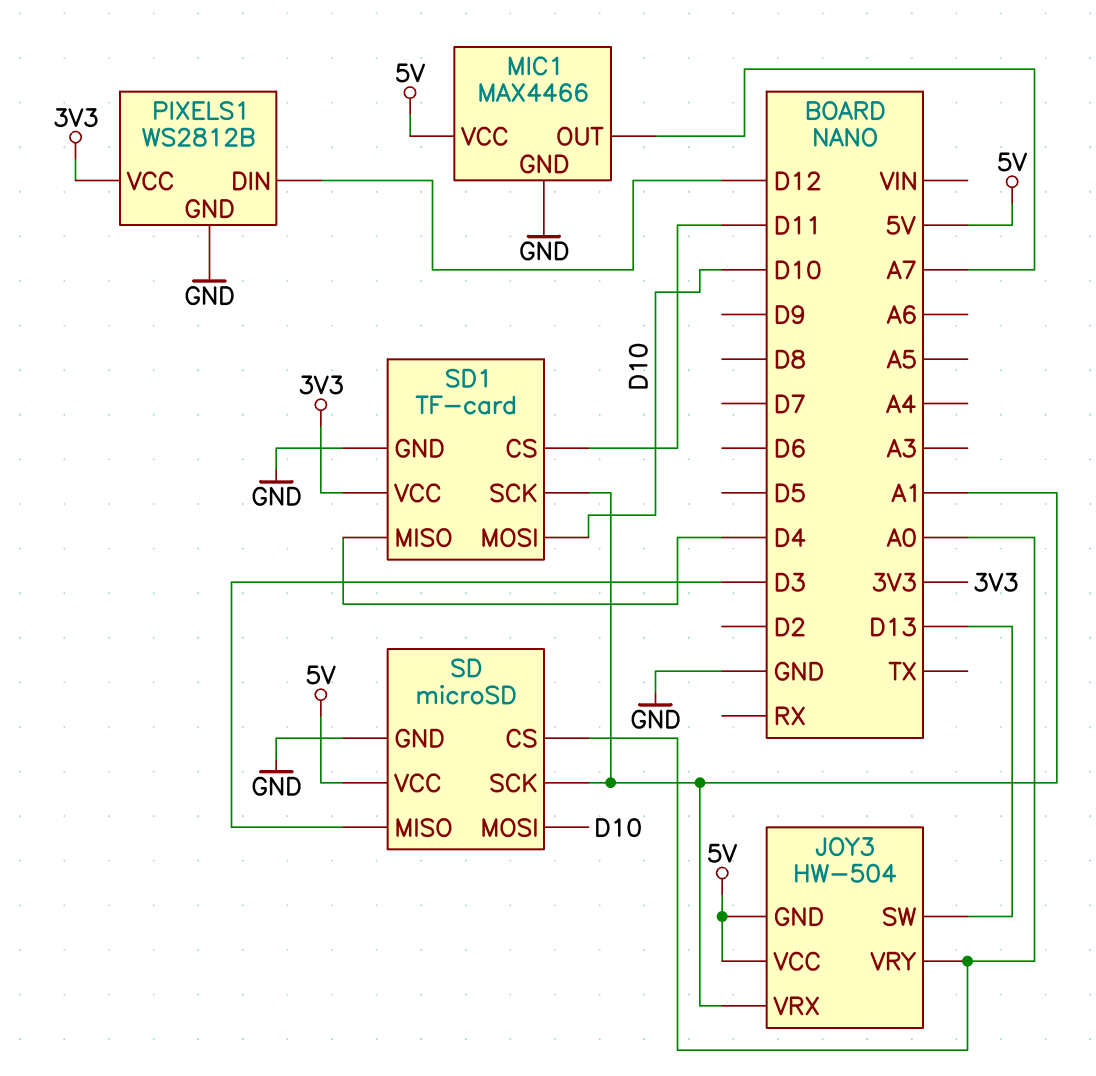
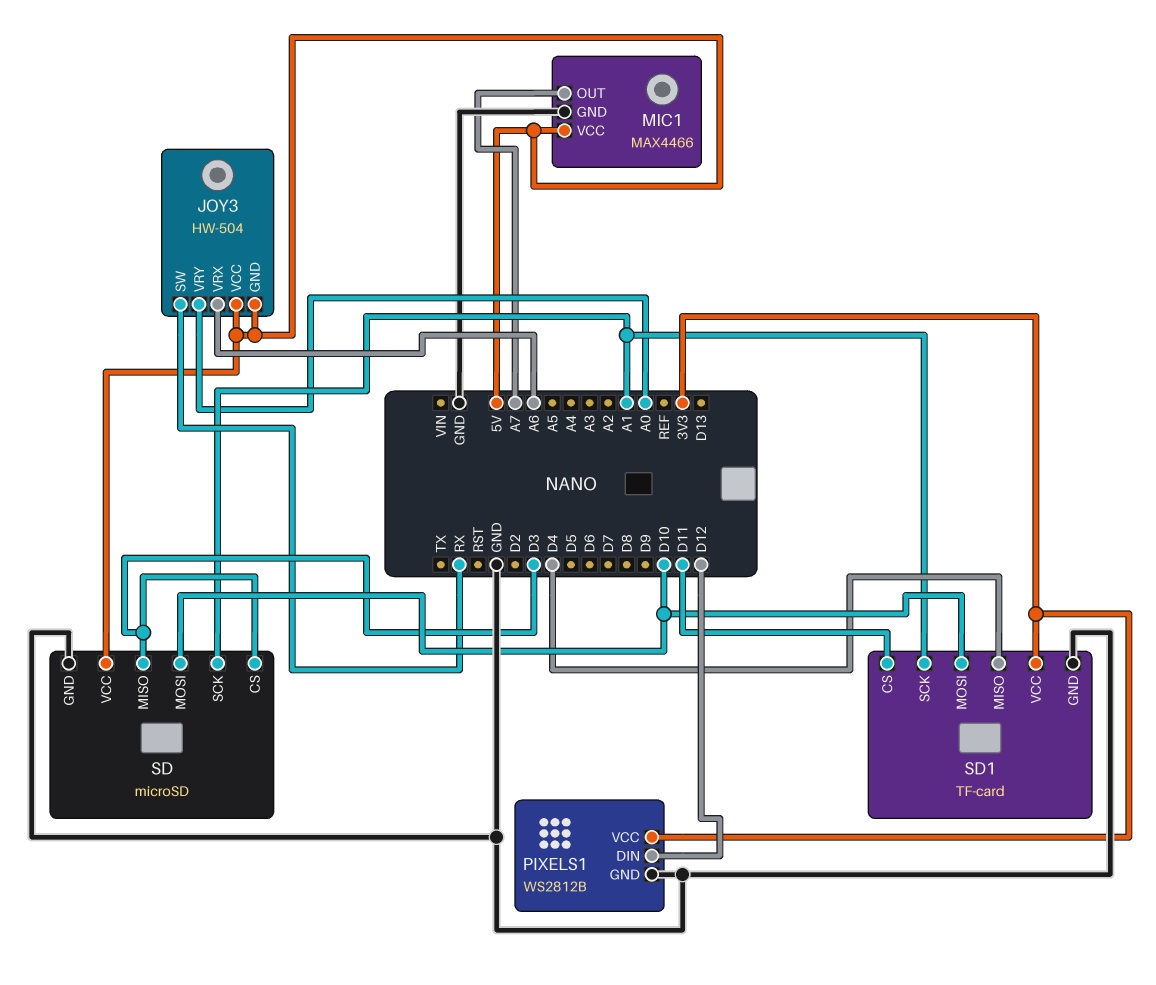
JOY3 pin SW: D13 -> RX
JOY3 pin VRX: A1 -> A6
SD pin CS: A0 -> D3

